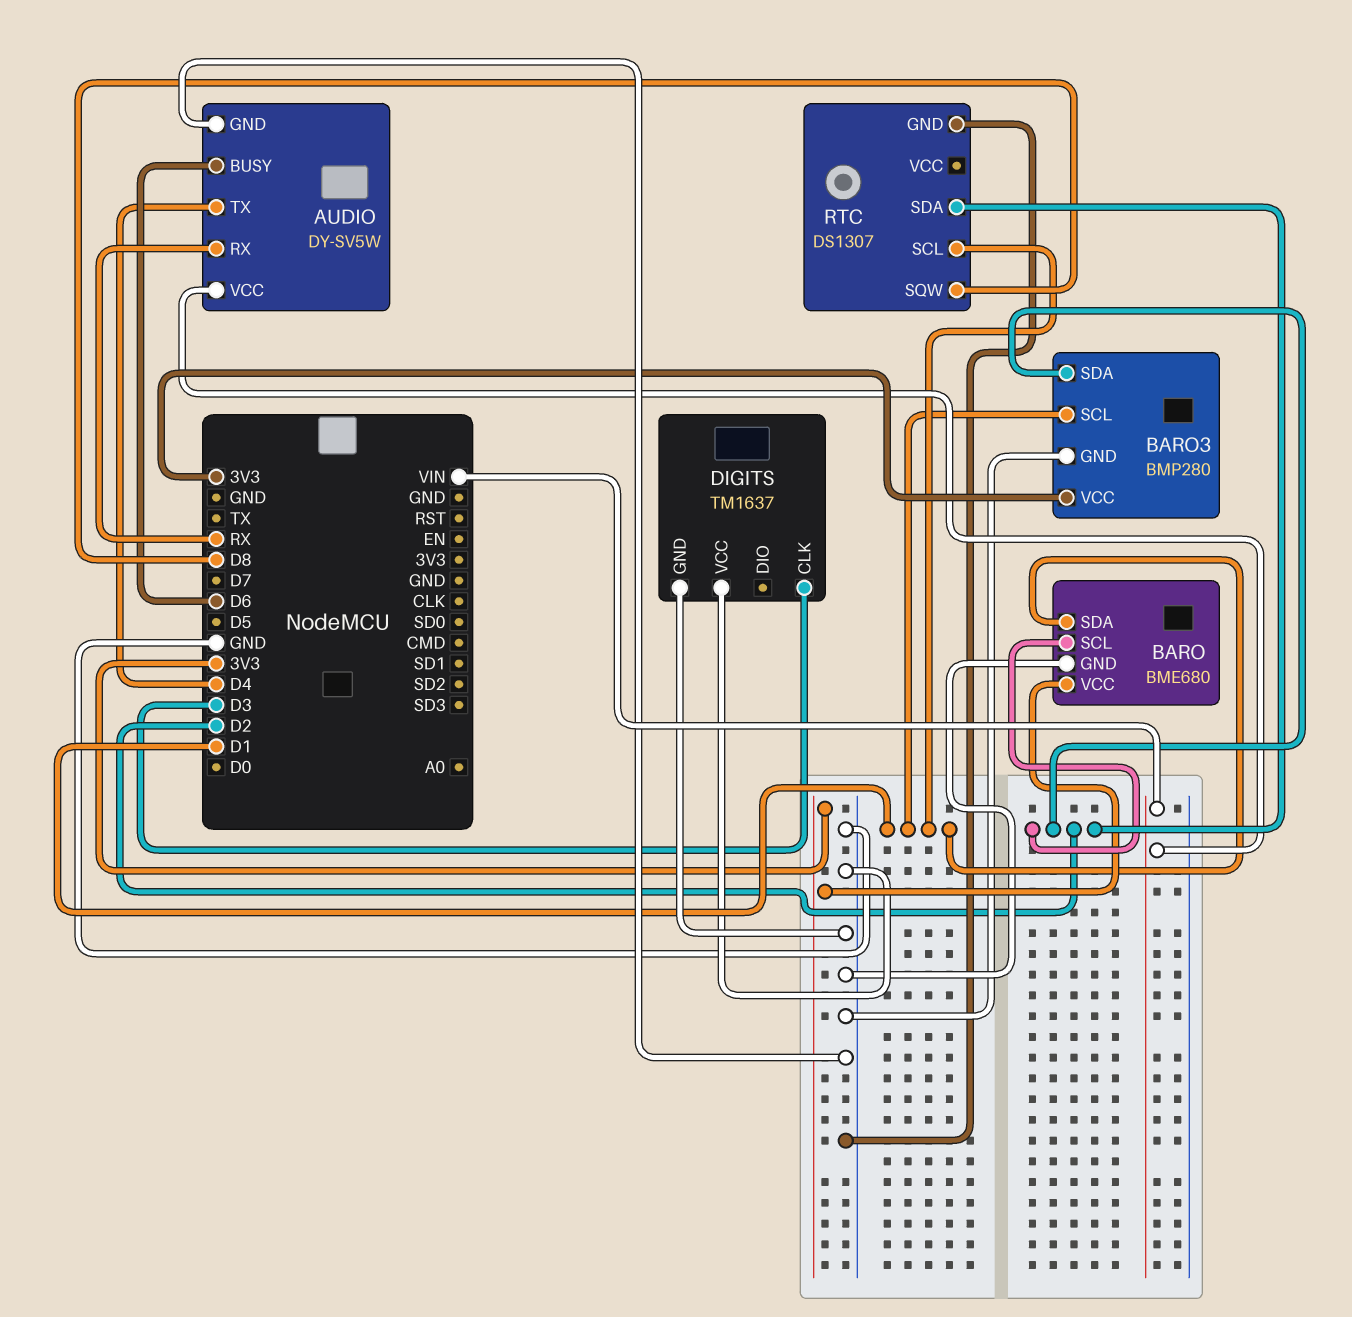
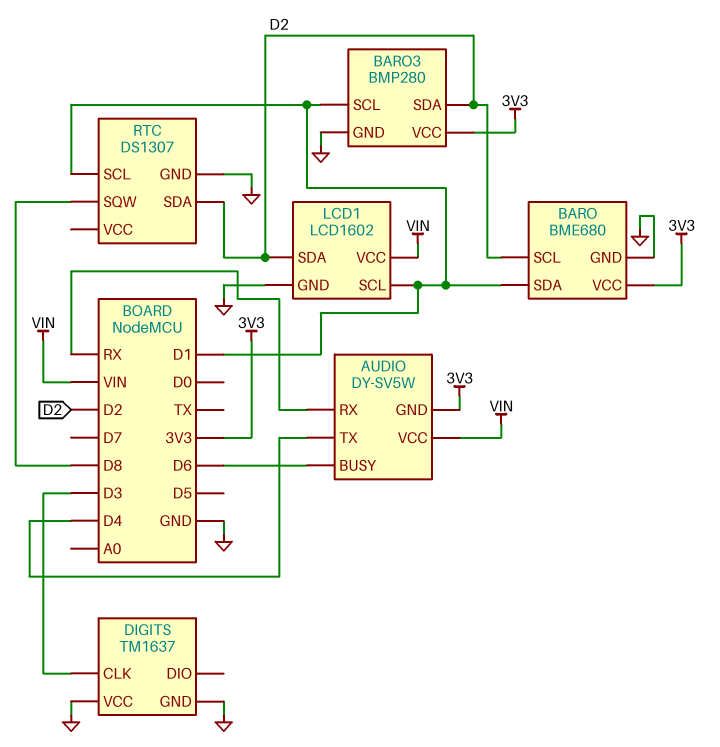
AUDIO pin GND: GND -> 3V3
LCD1: none -> LCD1602
LCD1 pin GND: none -> GND
LCD1 pin SCL: none -> D1
LCD1 pin SDA: none -> D2
LCD1 pin VCC: none -> VIN

